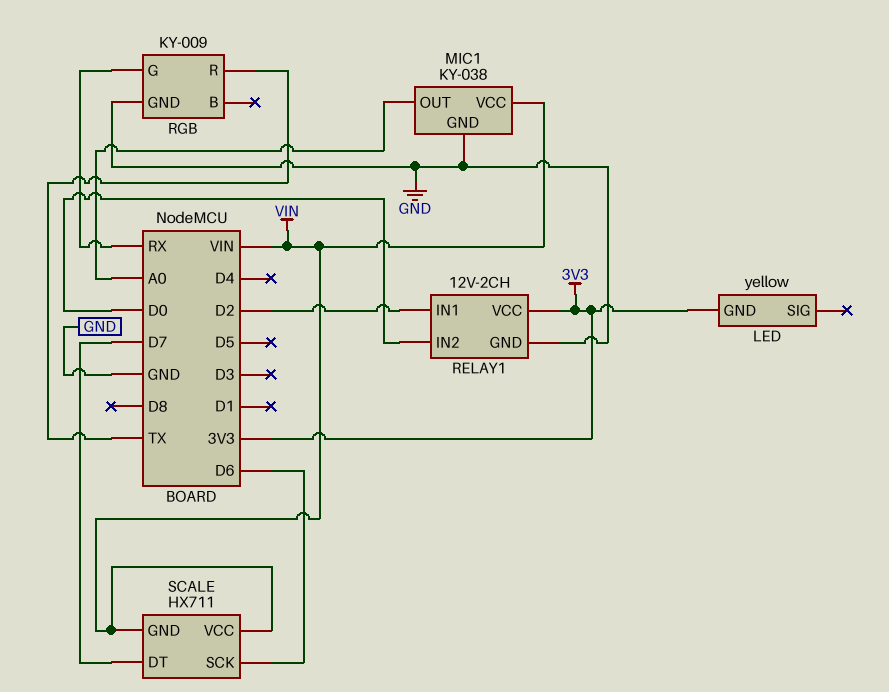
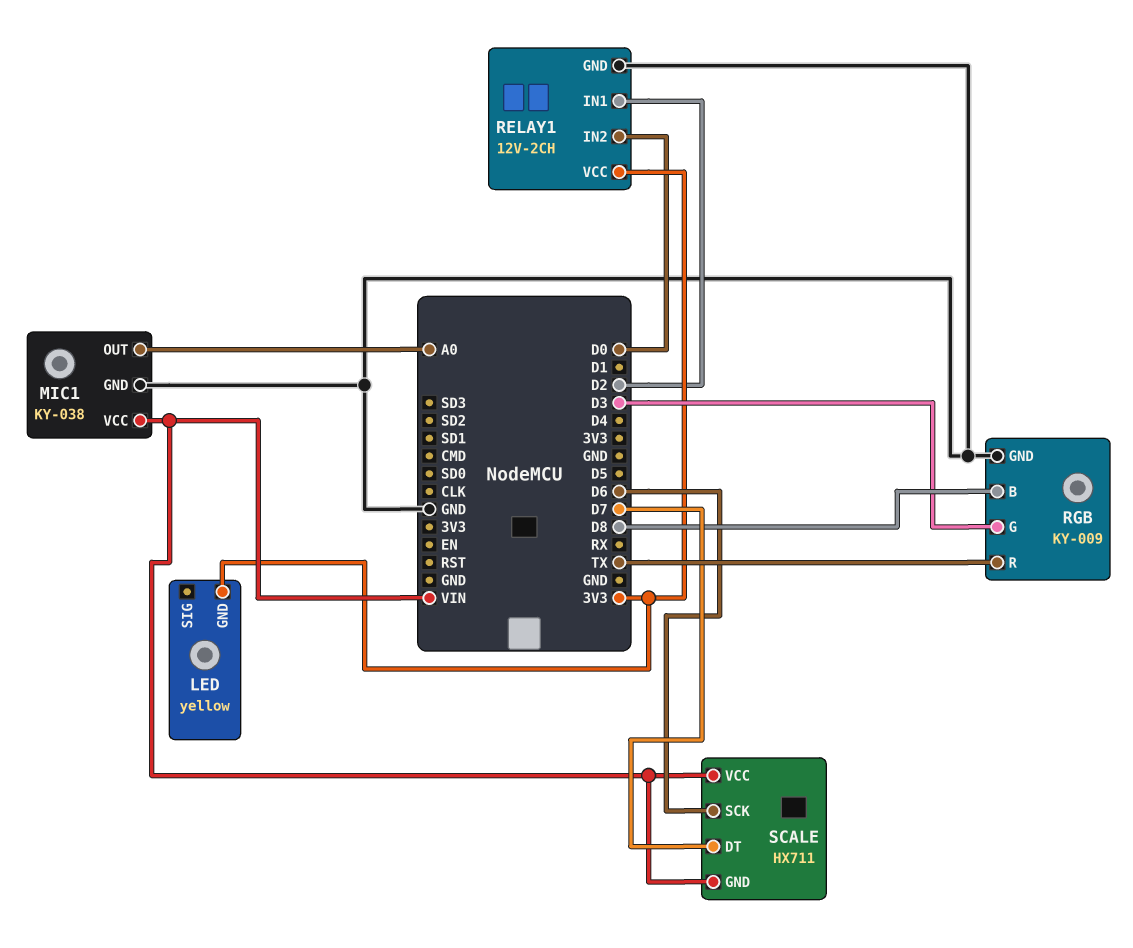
RGB pin B: none -> D8
RGB pin G: RX -> D3

